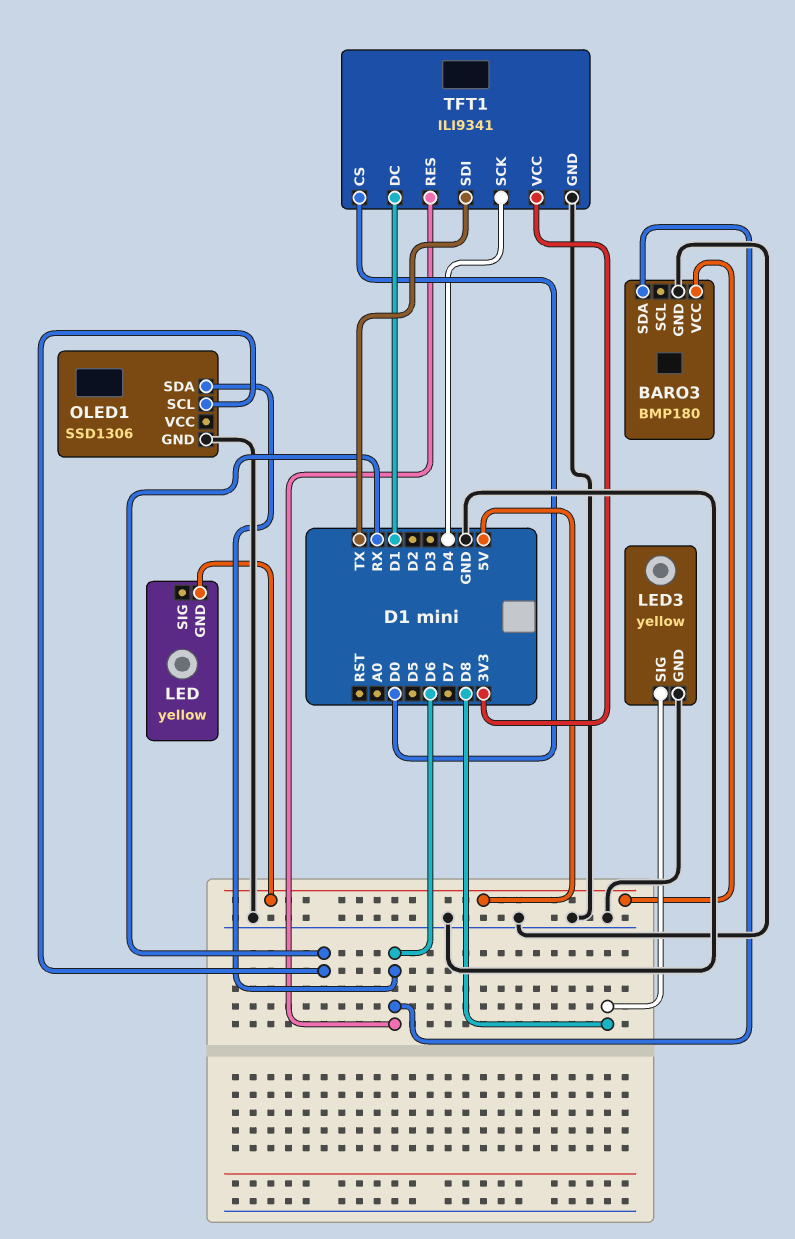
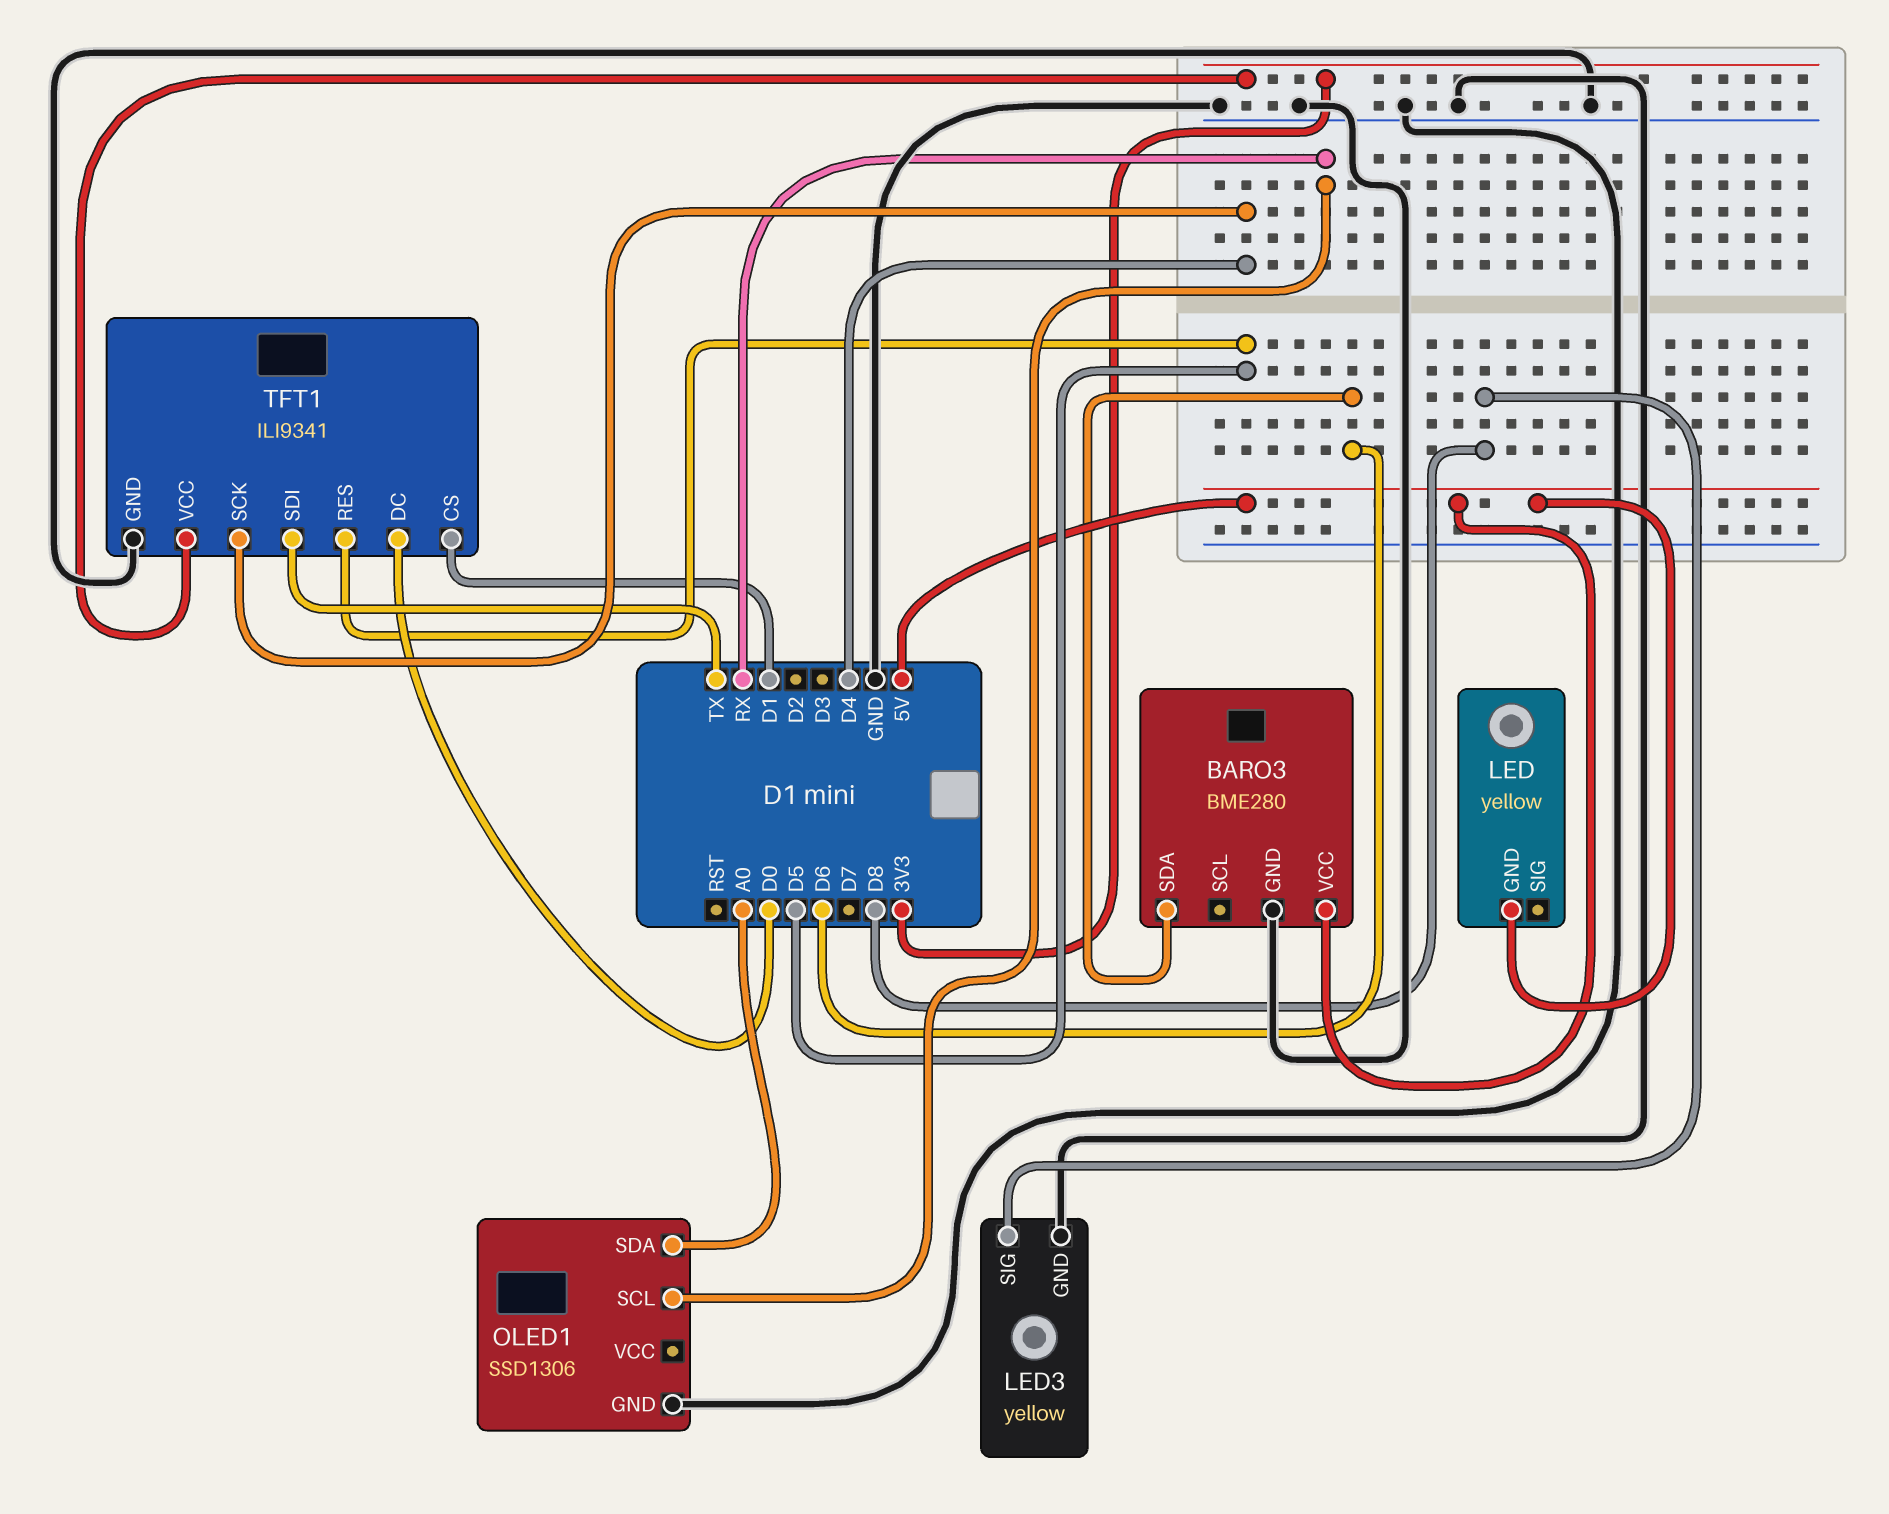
BARO3: BMP180 -> BME280
OLED1 pin SDA: D6 -> A0
TFT1 pin CS: D0 -> D1
TFT1 pin DC: D1 -> D0
TFT1 pin RES: D6 -> D5

